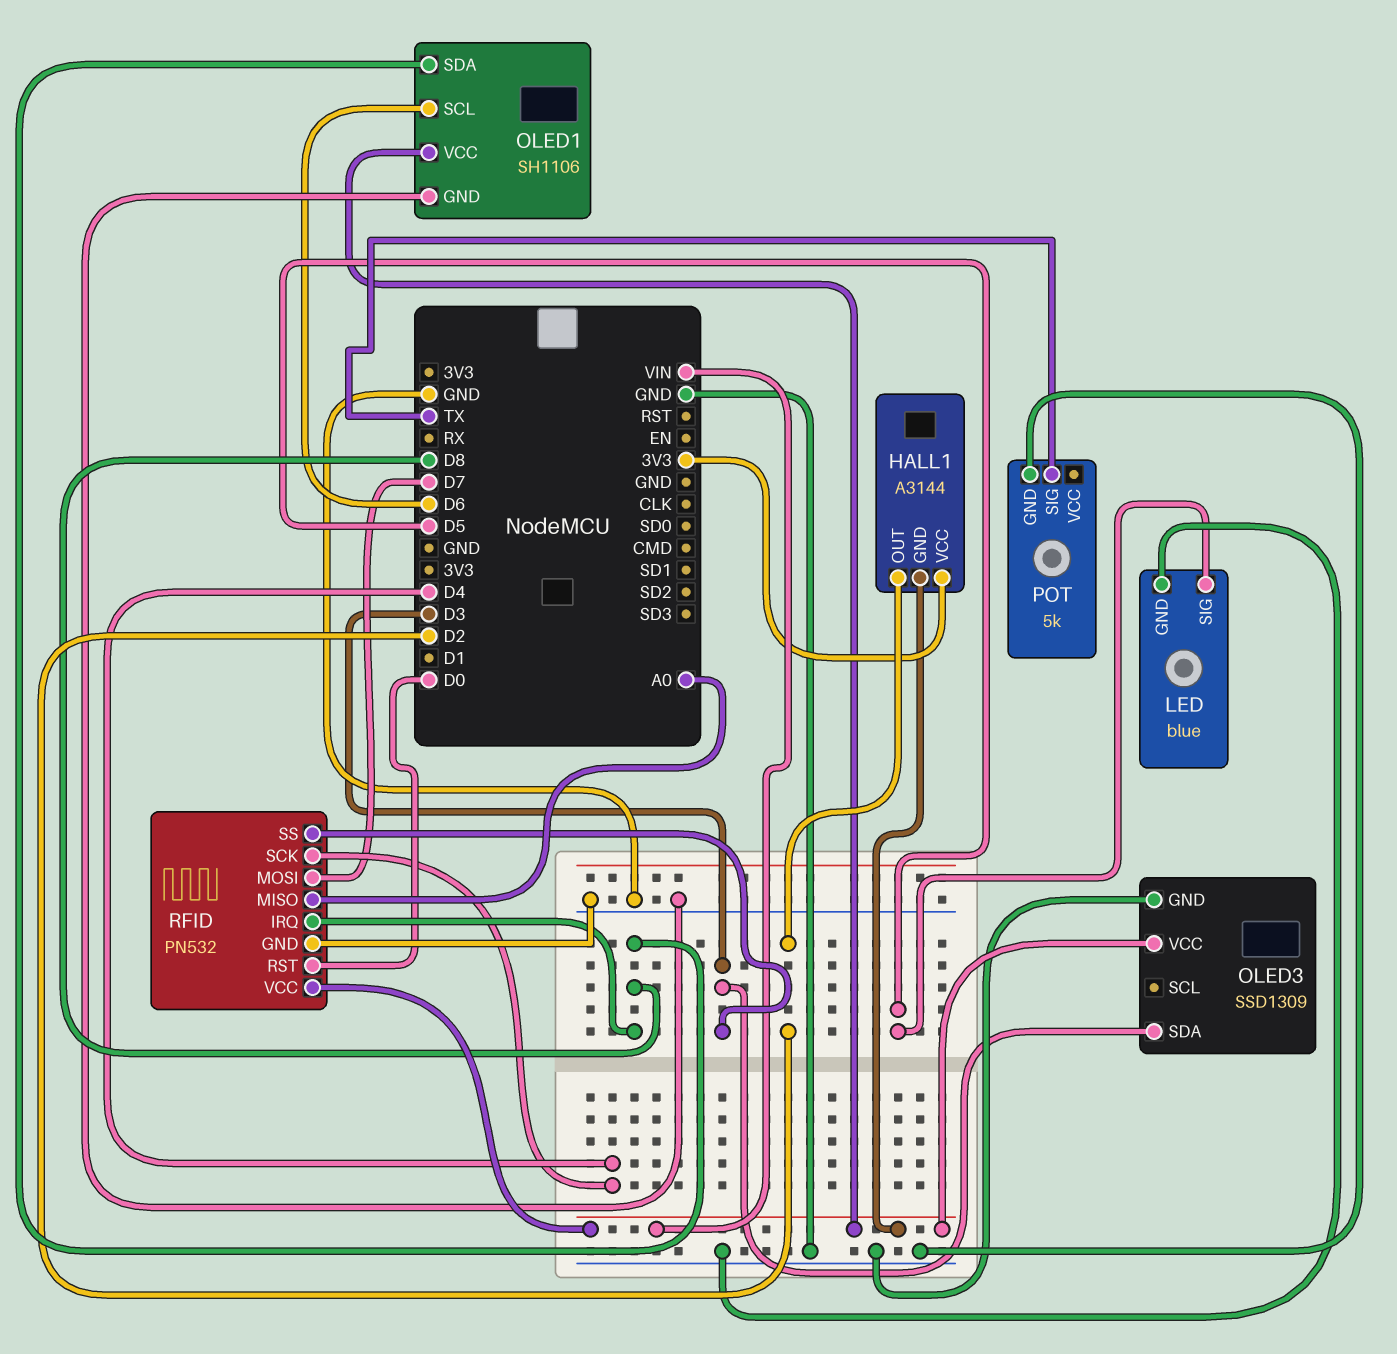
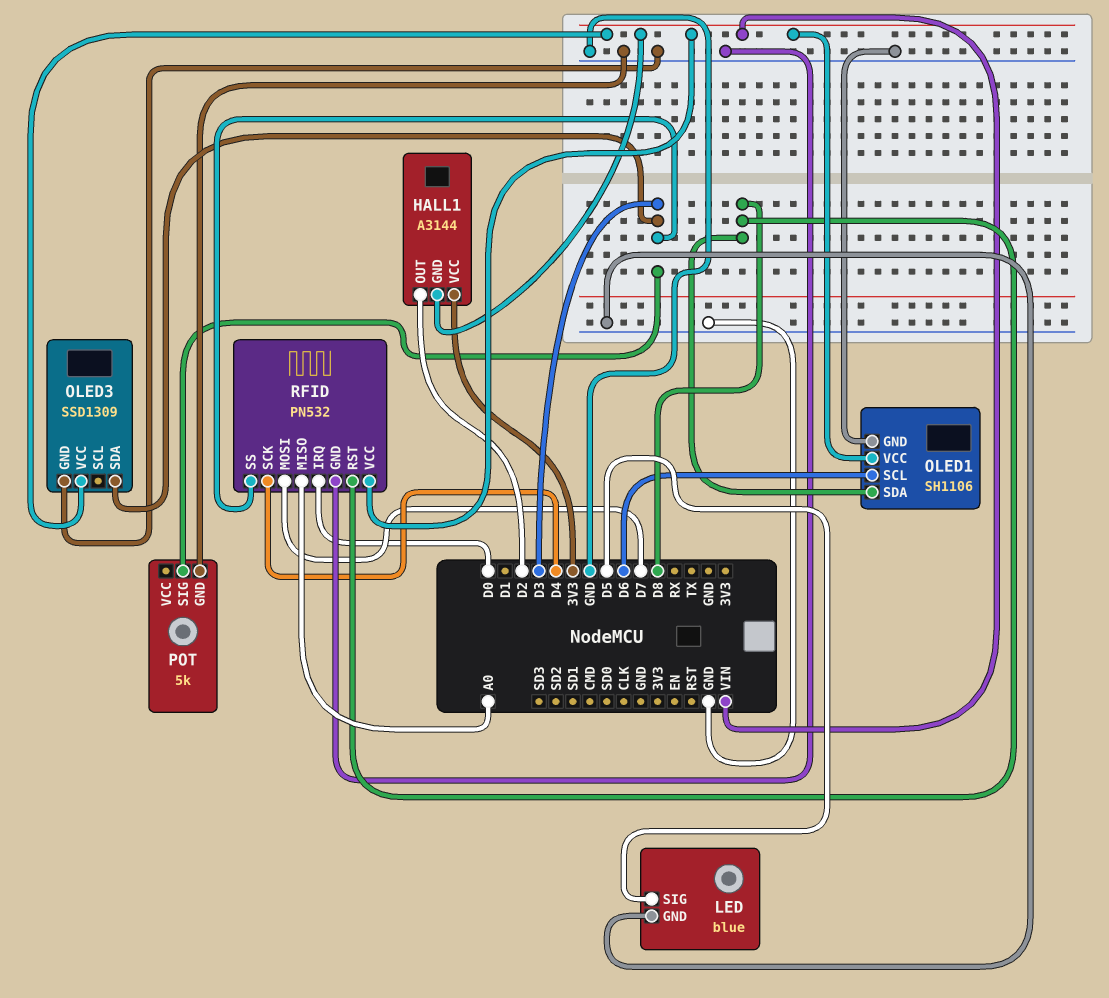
POT pin SIG: TX -> D3
RFID pin IRQ: D8 -> D0
RFID pin RST: D0 -> D8

